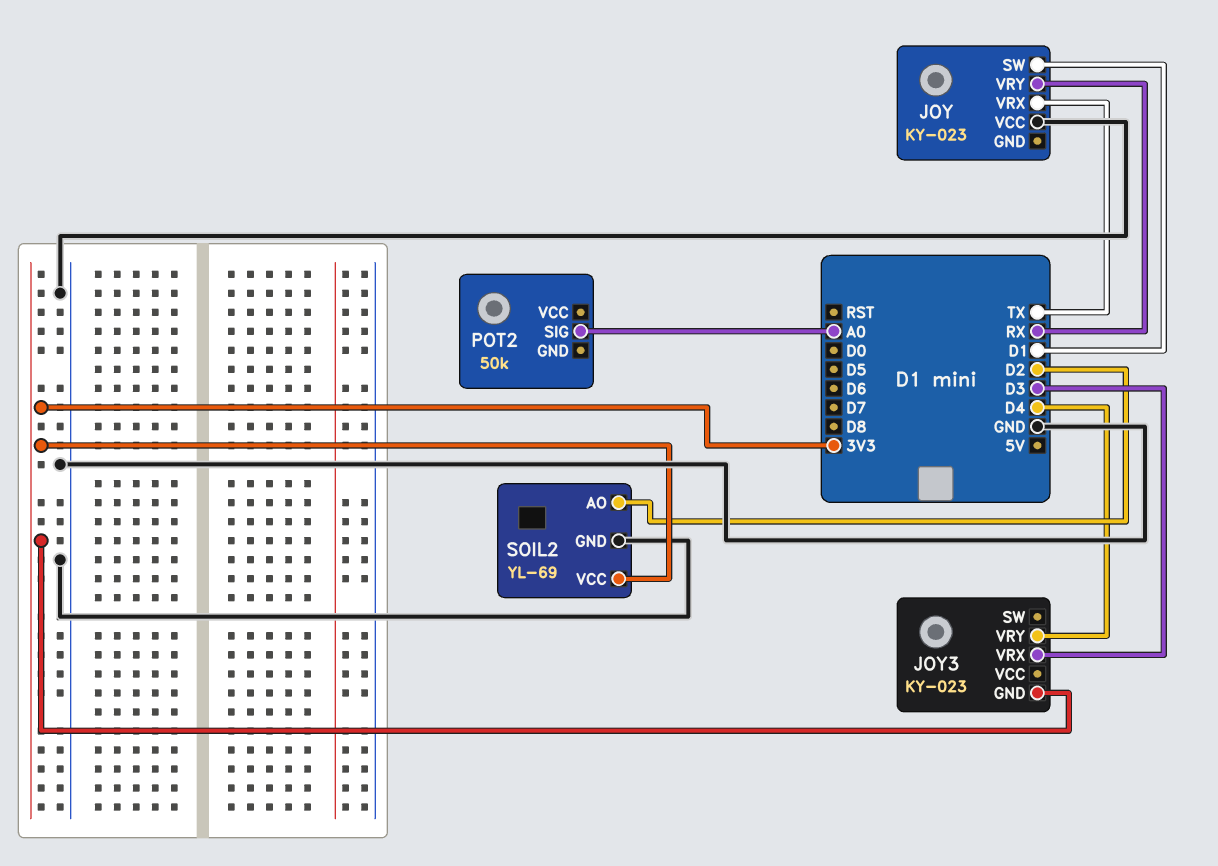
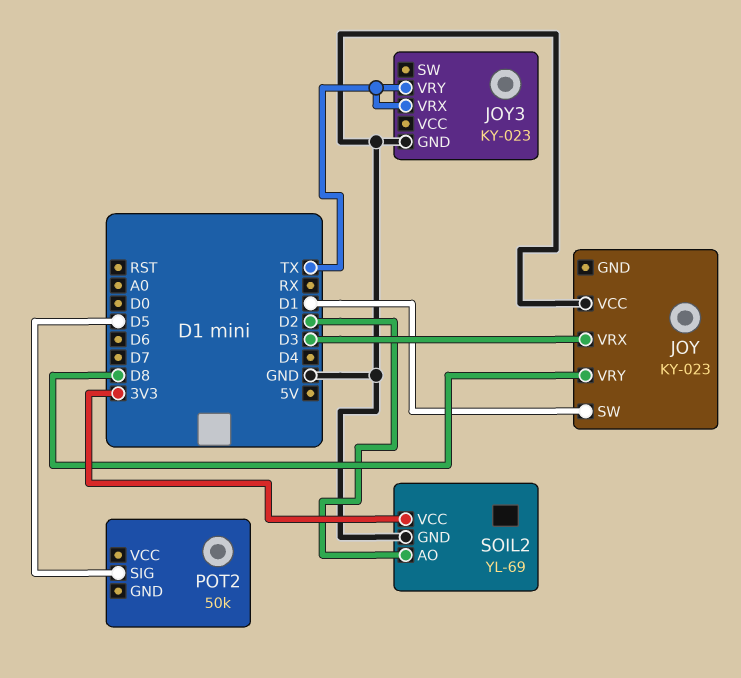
JOY pin VRX: TX -> D3
JOY pin VRY: RX -> D8
JOY3 pin GND: 3V3 -> GND
JOY3 pin VRX: D3 -> TX
JOY3 pin VRY: D4 -> TX
POT2 pin SIG: A0 -> D5

